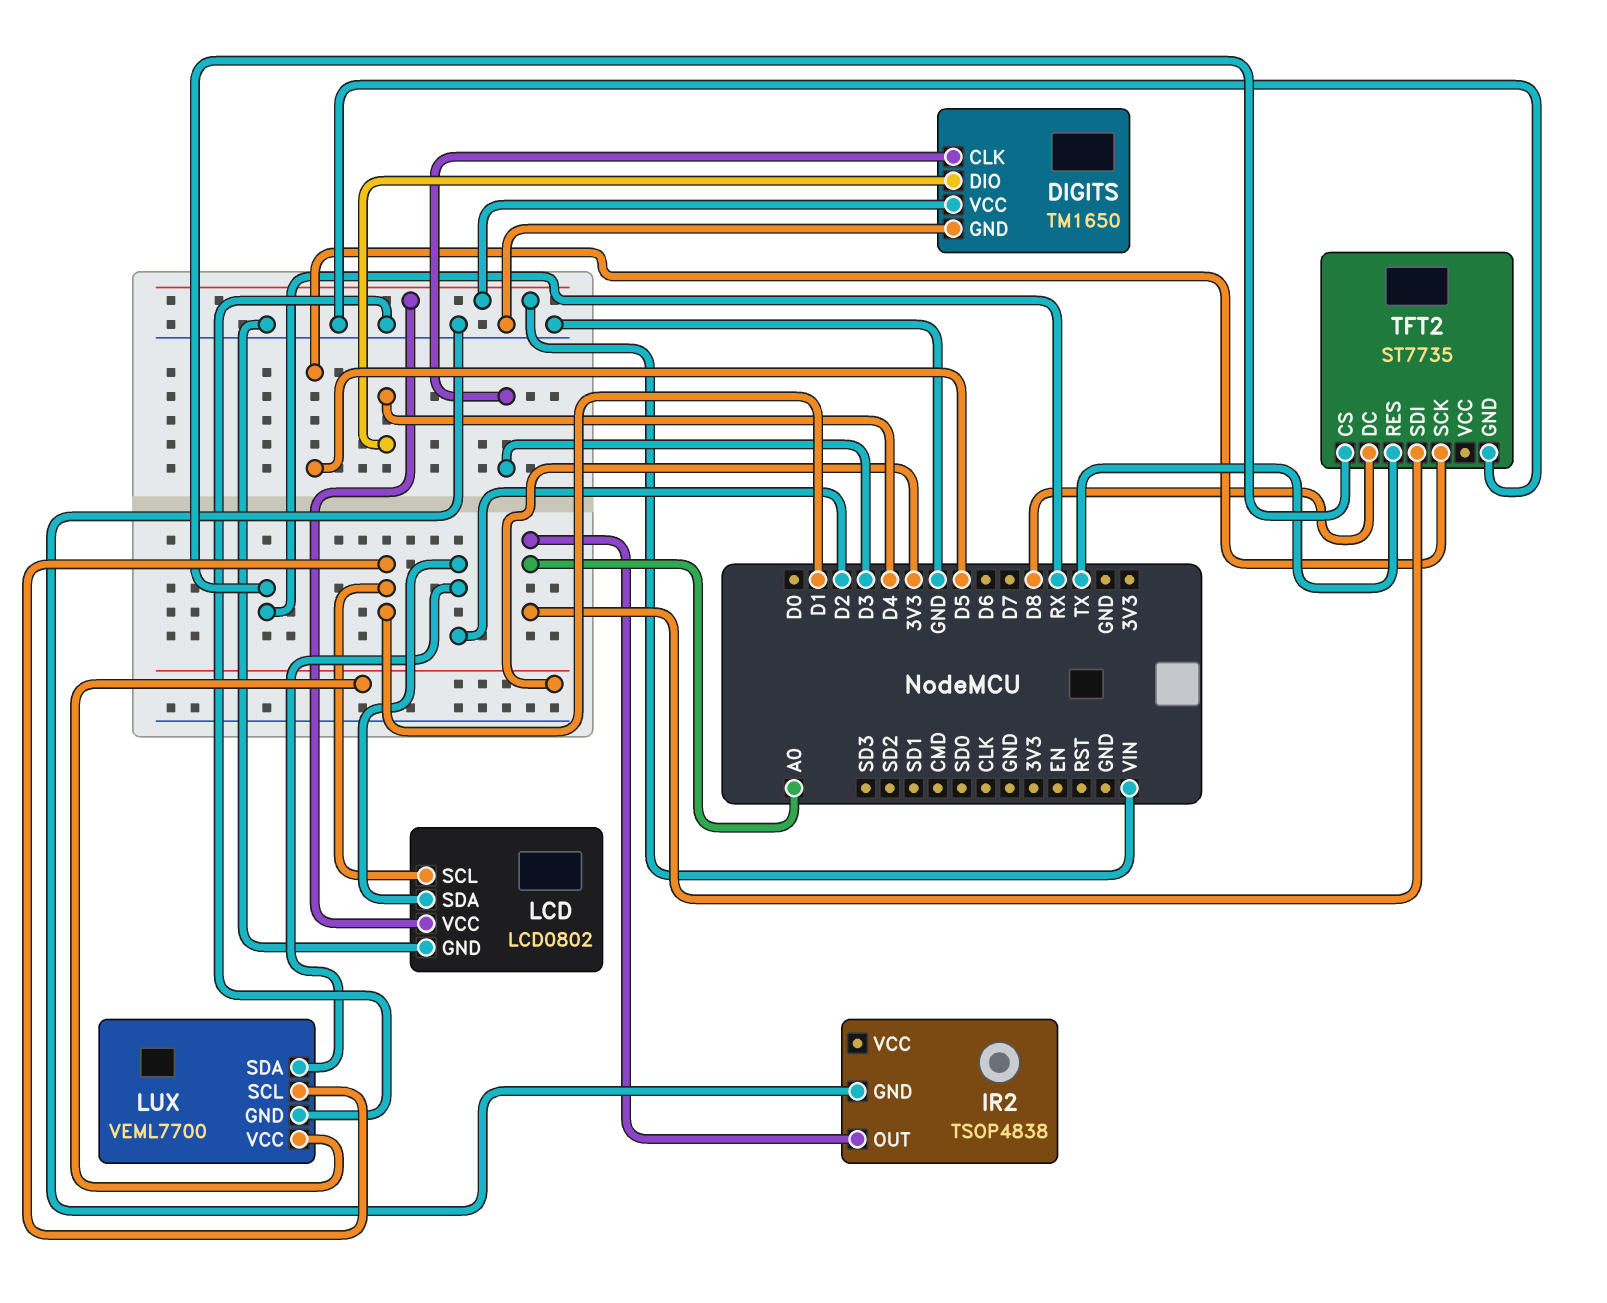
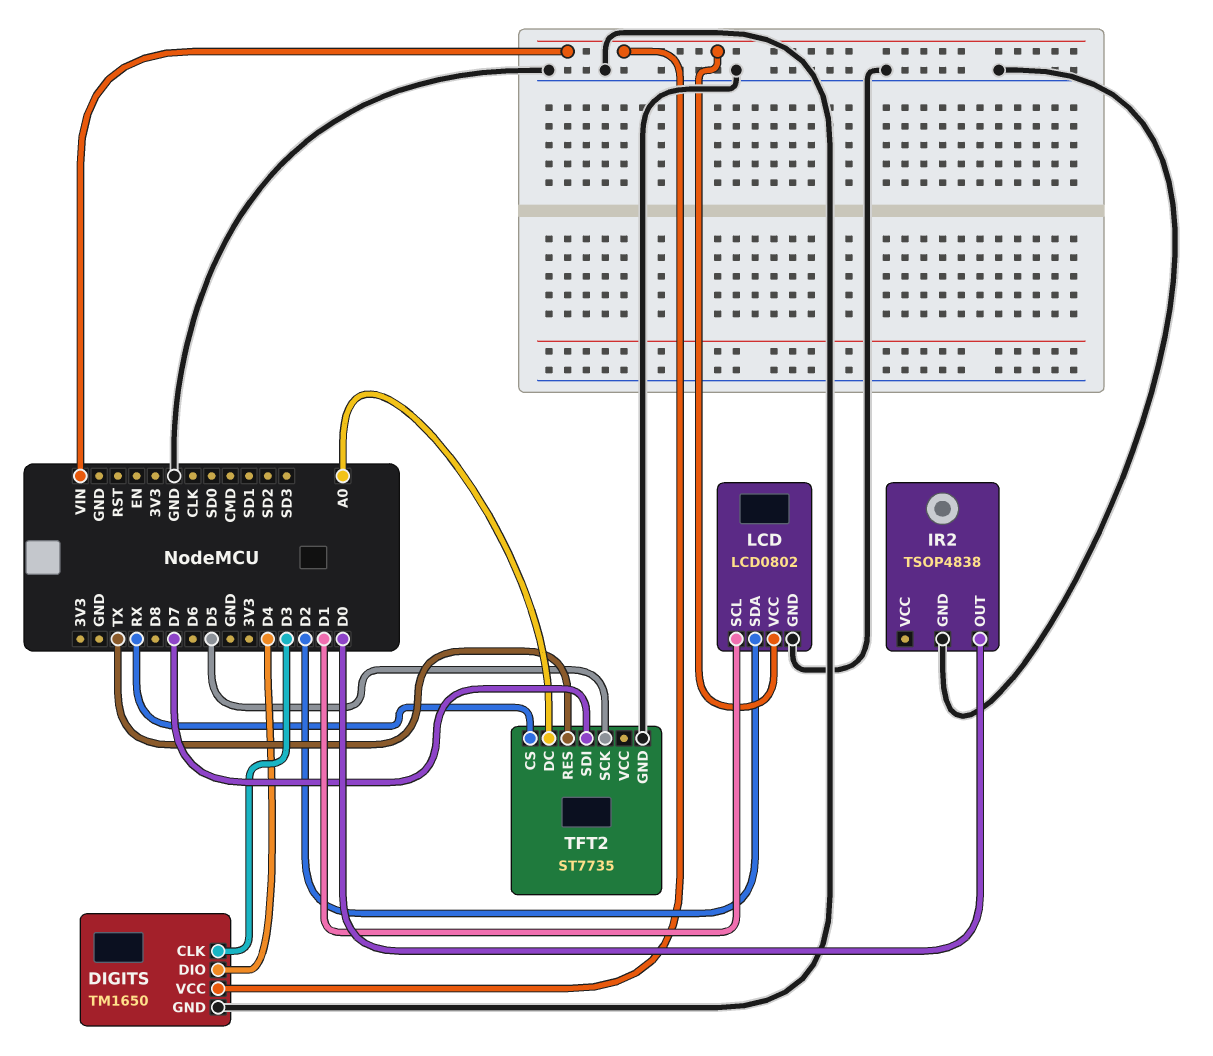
IR2 pin OUT: A0 -> D0
LUX: VEML7700 -> none
LUX pin GND: GND -> none
LUX pin SCL: D1 -> none
LUX pin SDA: D2 -> none
LUX pin VCC: 3V3 -> none
TFT2 pin DC: D8 -> A0
TFT2 pin SDI: A0 -> D7

